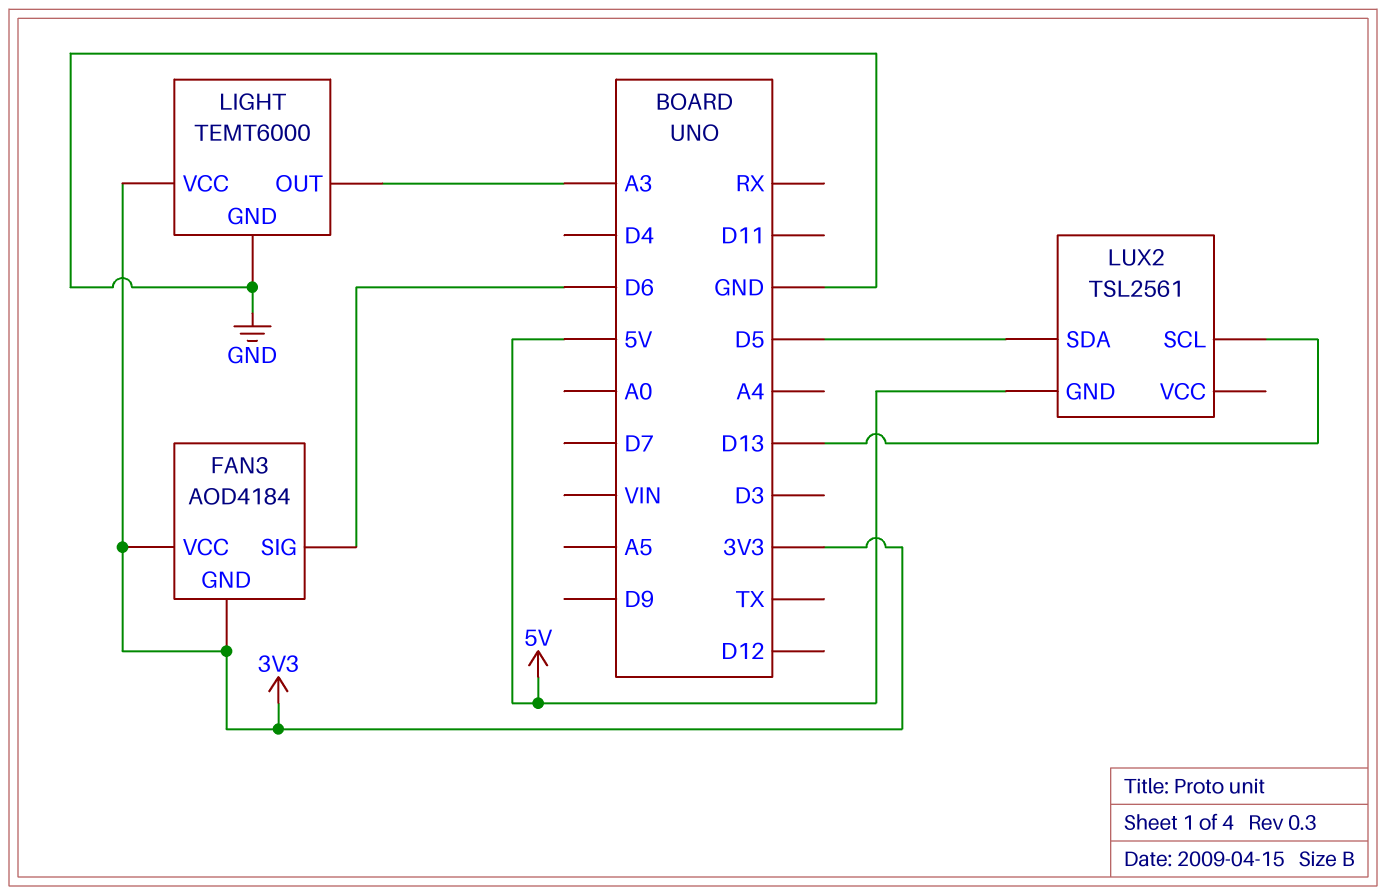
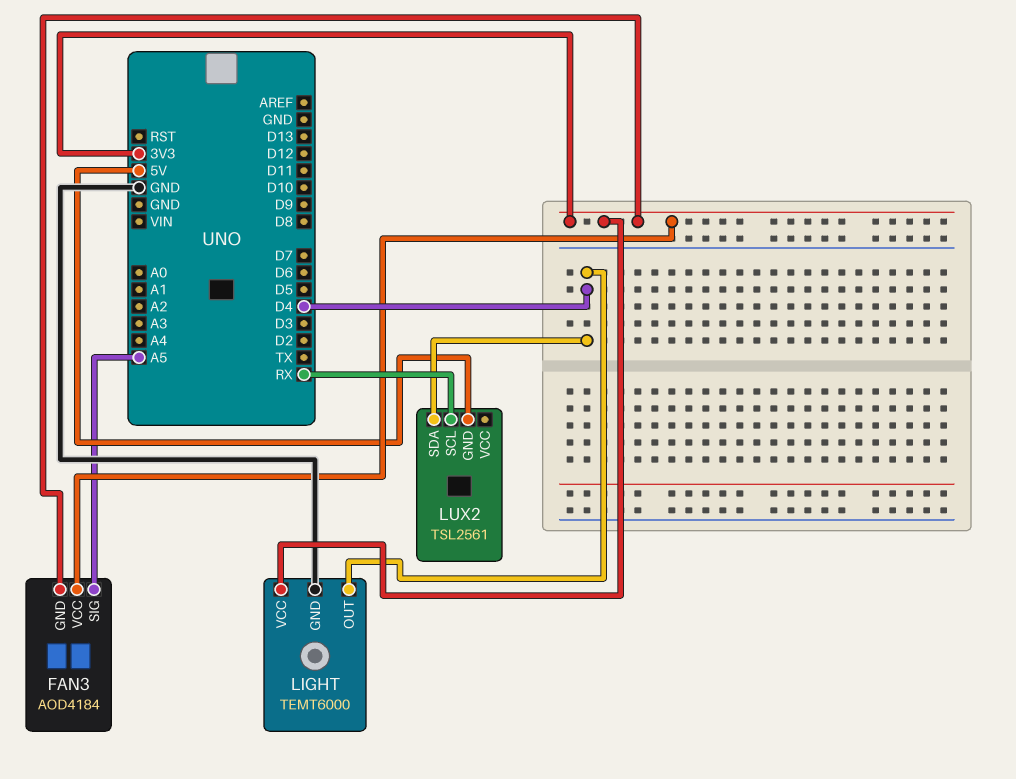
FAN3 pin SIG: D6 -> A5
LIGHT pin OUT: A3 -> D4
LUX2 pin SCL: D13 -> RX
LUX2 pin SDA: D5 -> D4

